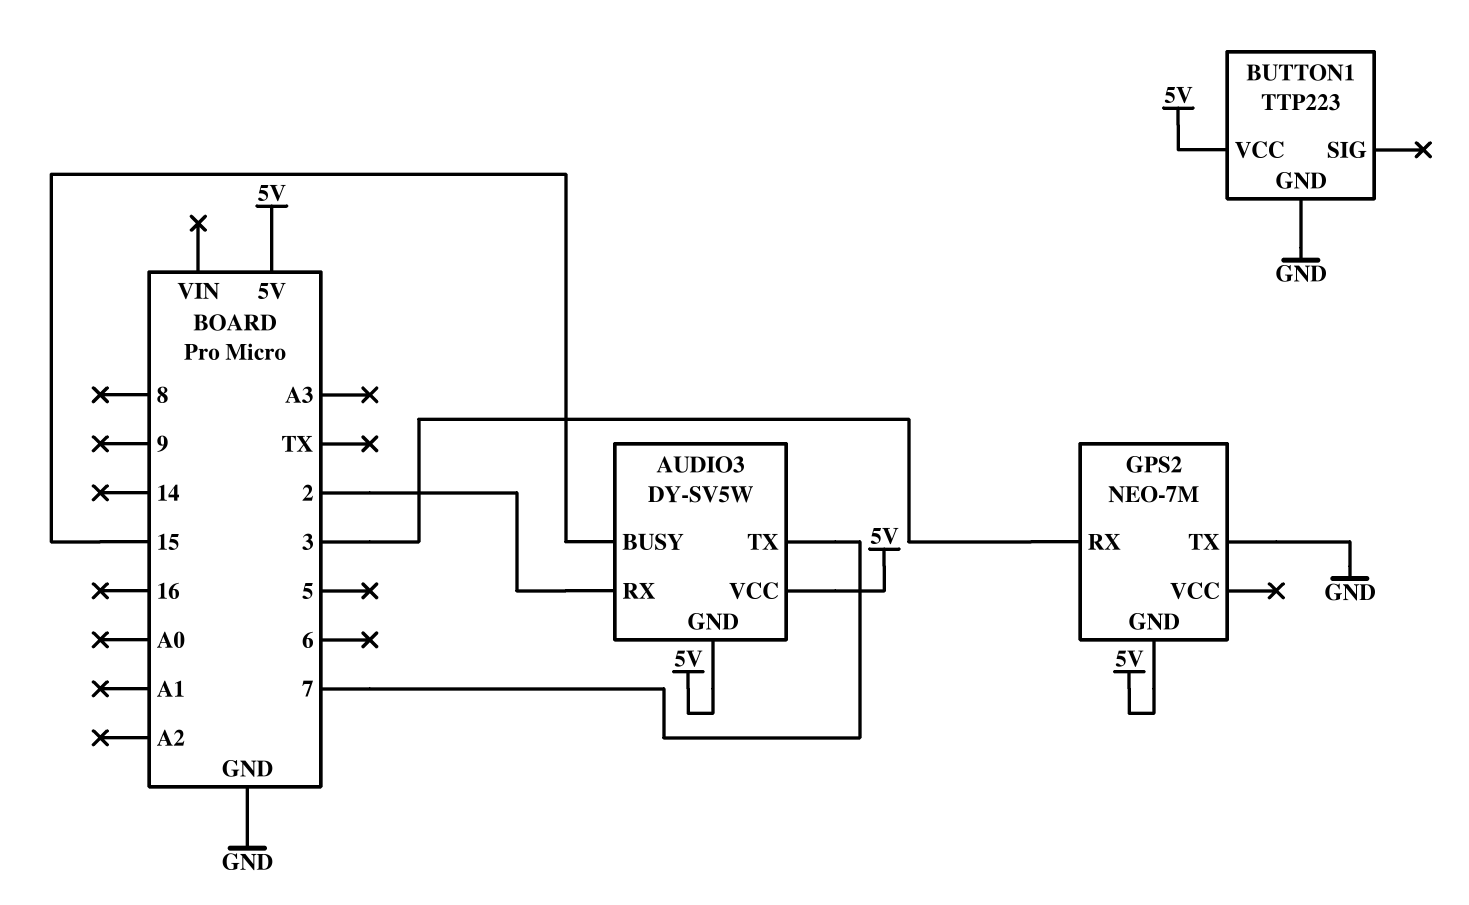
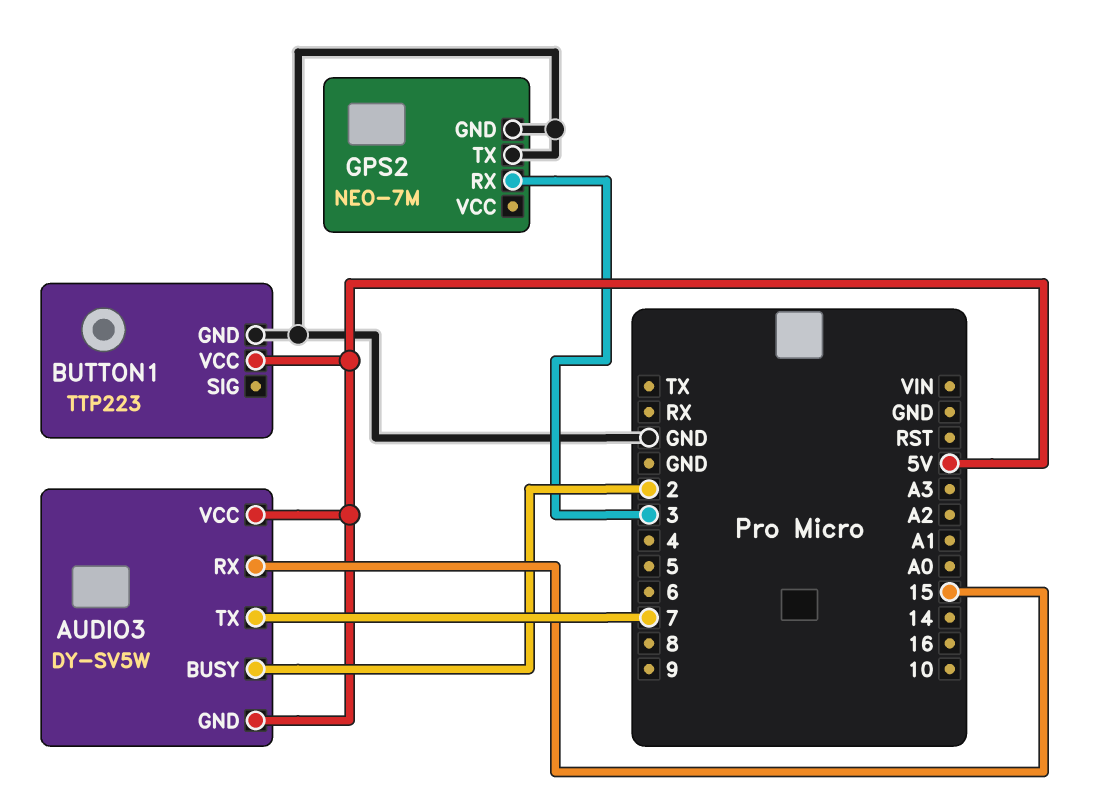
AUDIO3 pin BUSY: 15 -> 2
AUDIO3 pin RX: 2 -> 15
GPS2 pin GND: 5V -> GND

